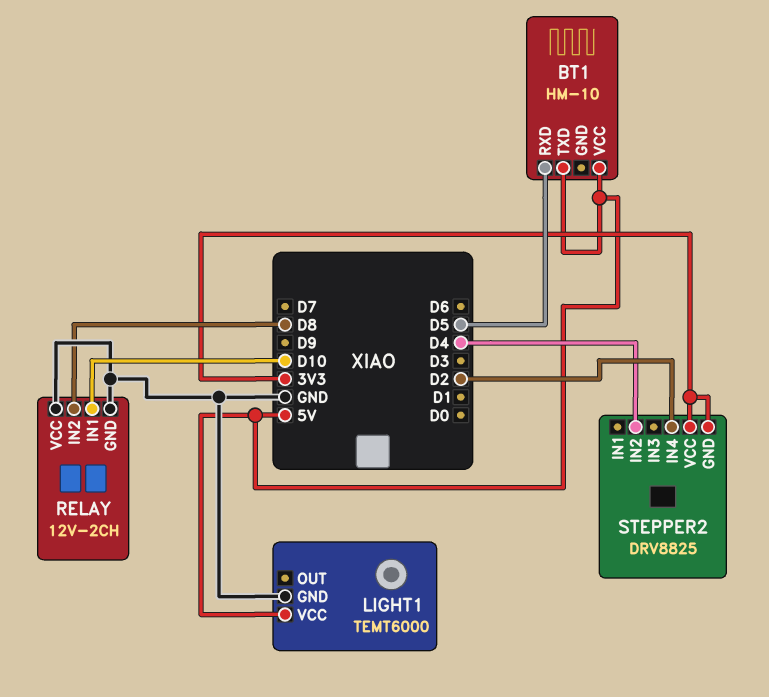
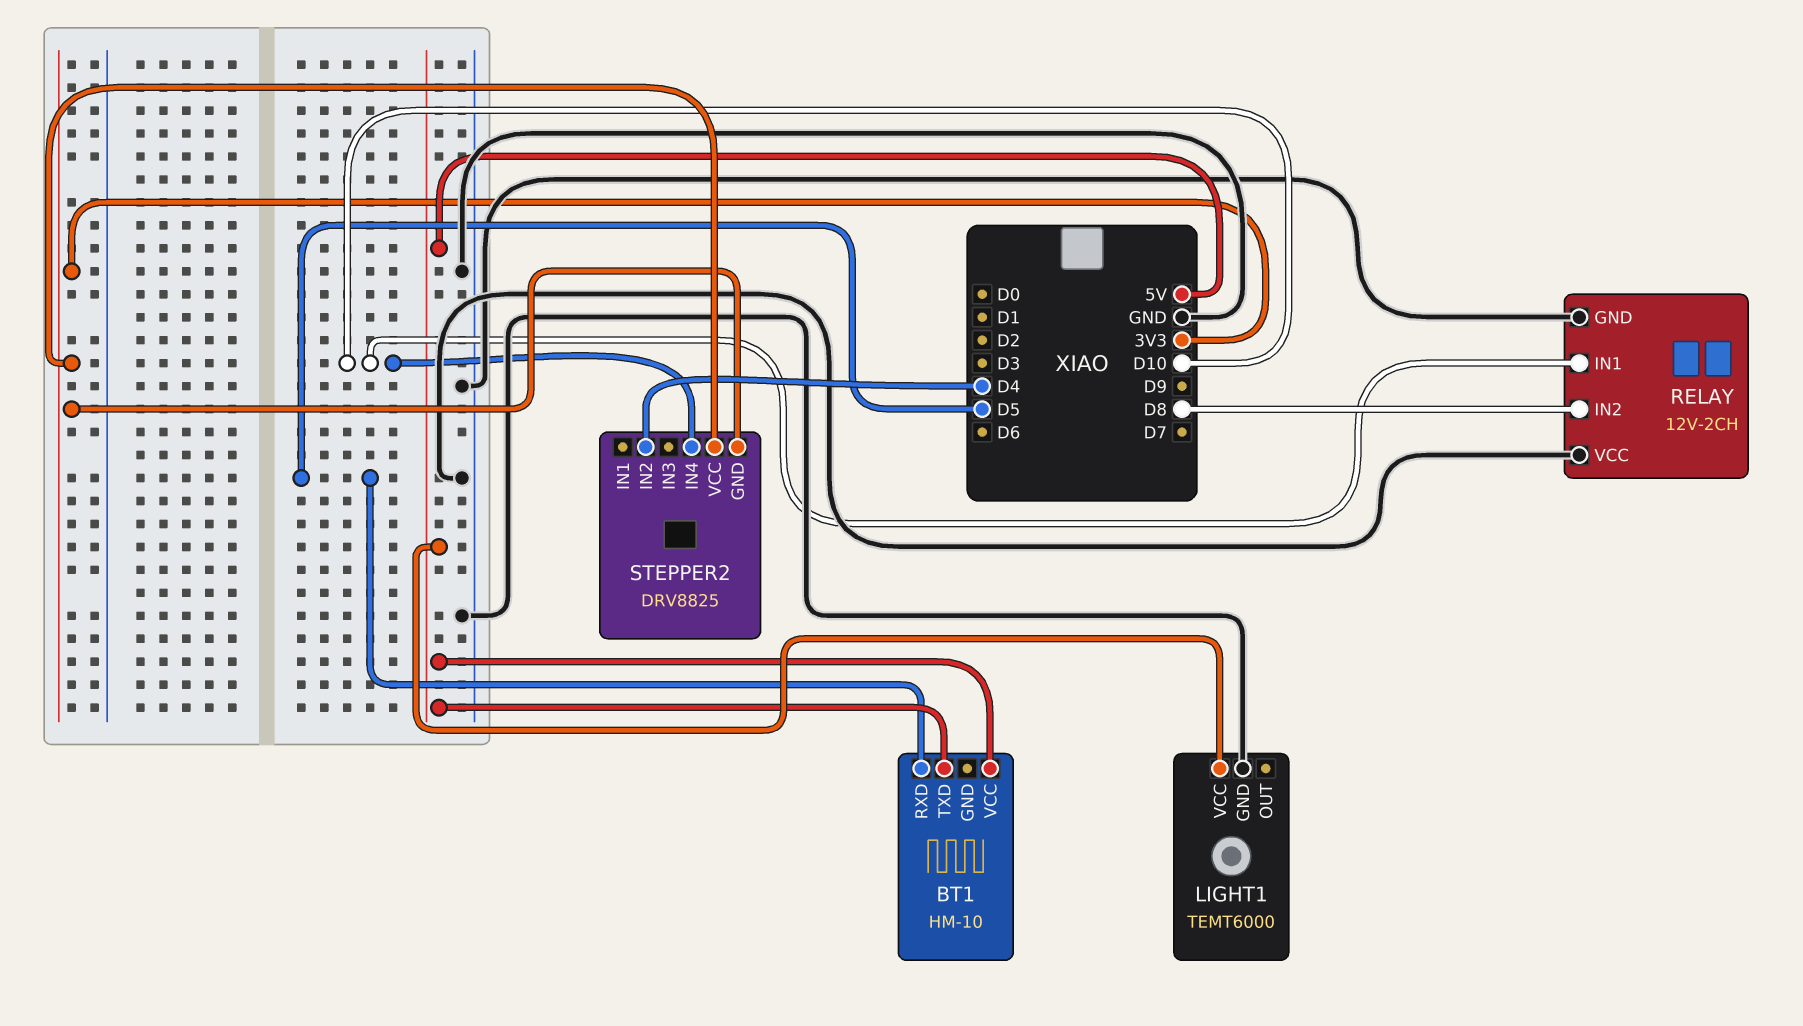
STEPPER2 pin IN4: D2 -> D10

